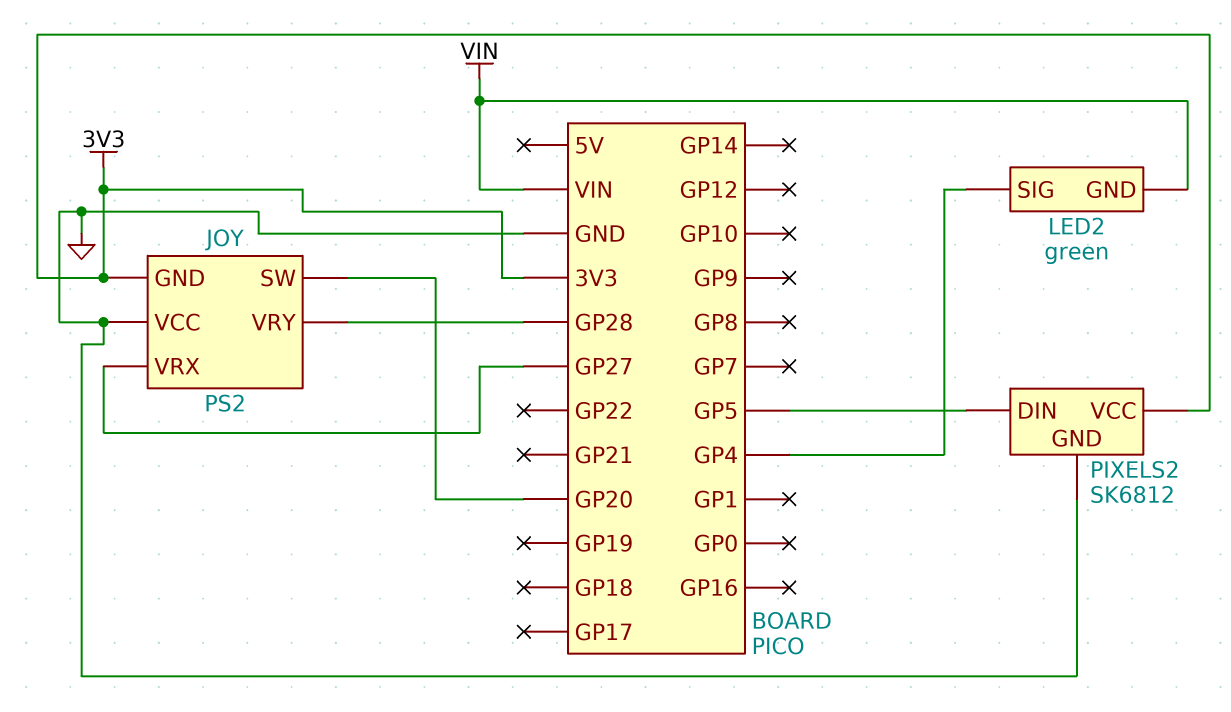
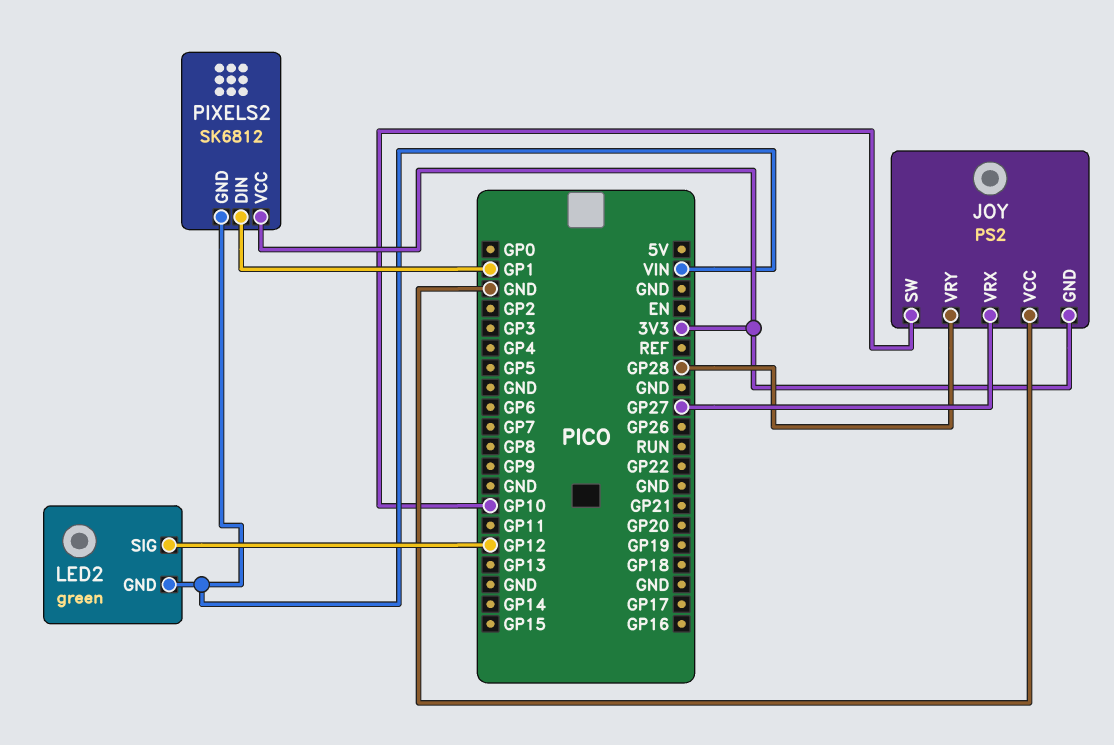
JOY pin SW: GP20 -> GP10
LED2 pin SIG: GP4 -> GP12
PIXELS2 pin DIN: GP5 -> GP1
PIXELS2 pin GND: GND -> VIN

